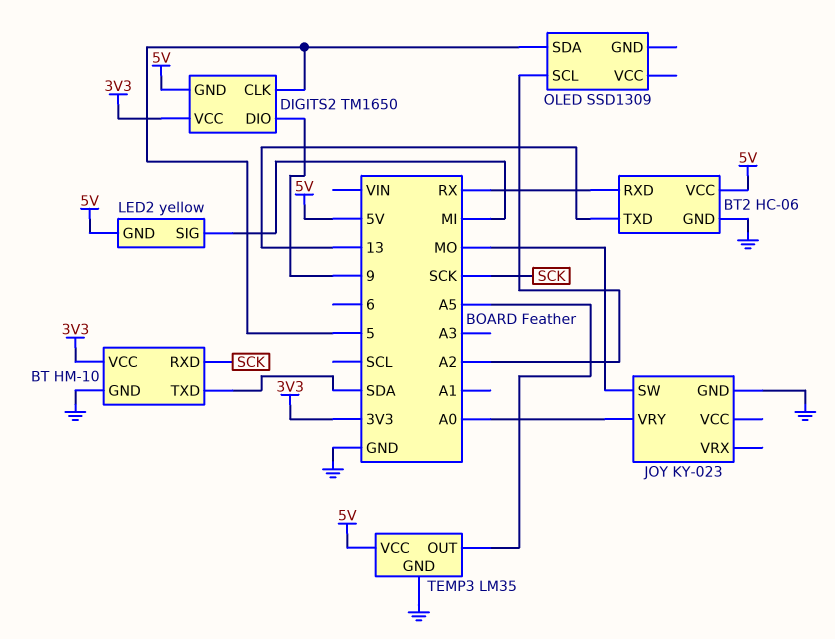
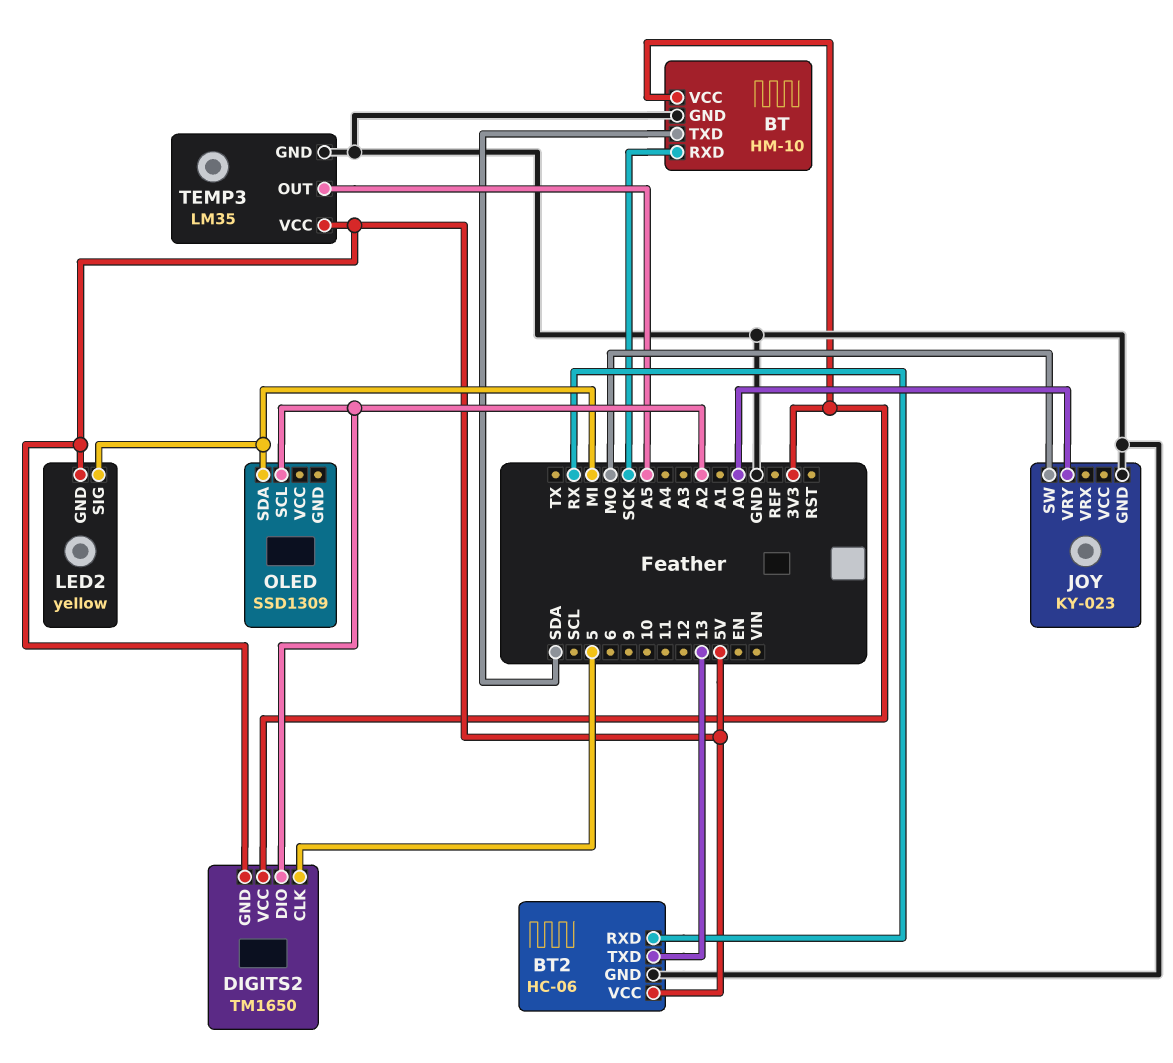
DIGITS2 pin DIO: 9 -> A2
OLED pin SDA: 5 -> MI

